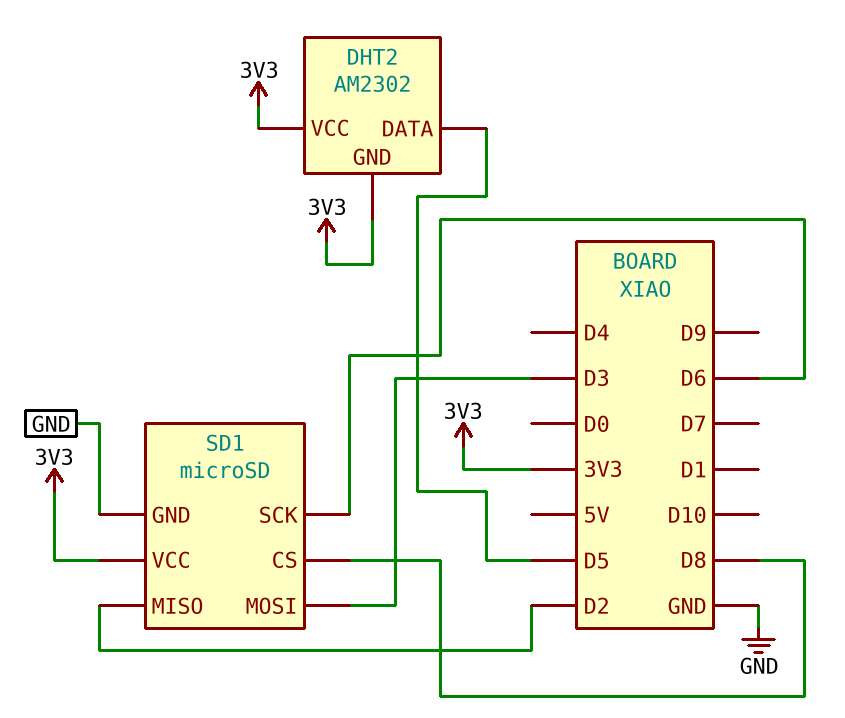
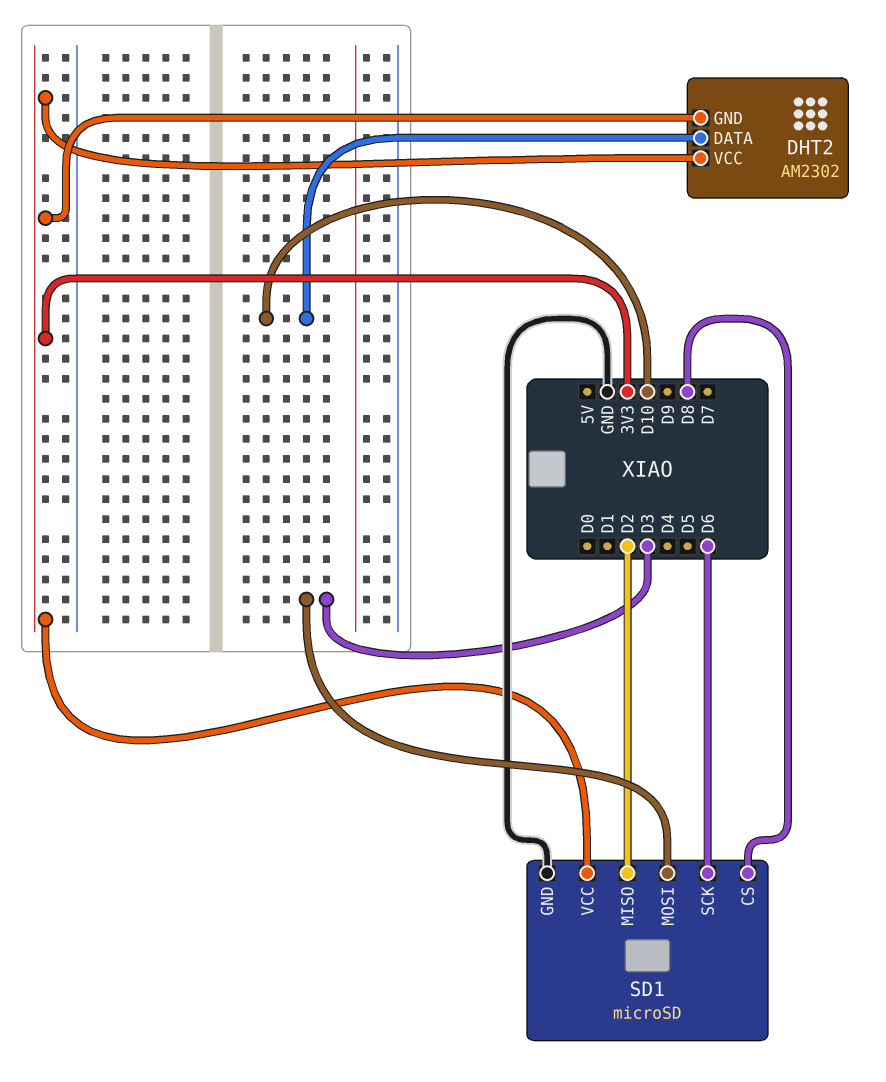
DHT2 pin DATA: D5 -> D10

